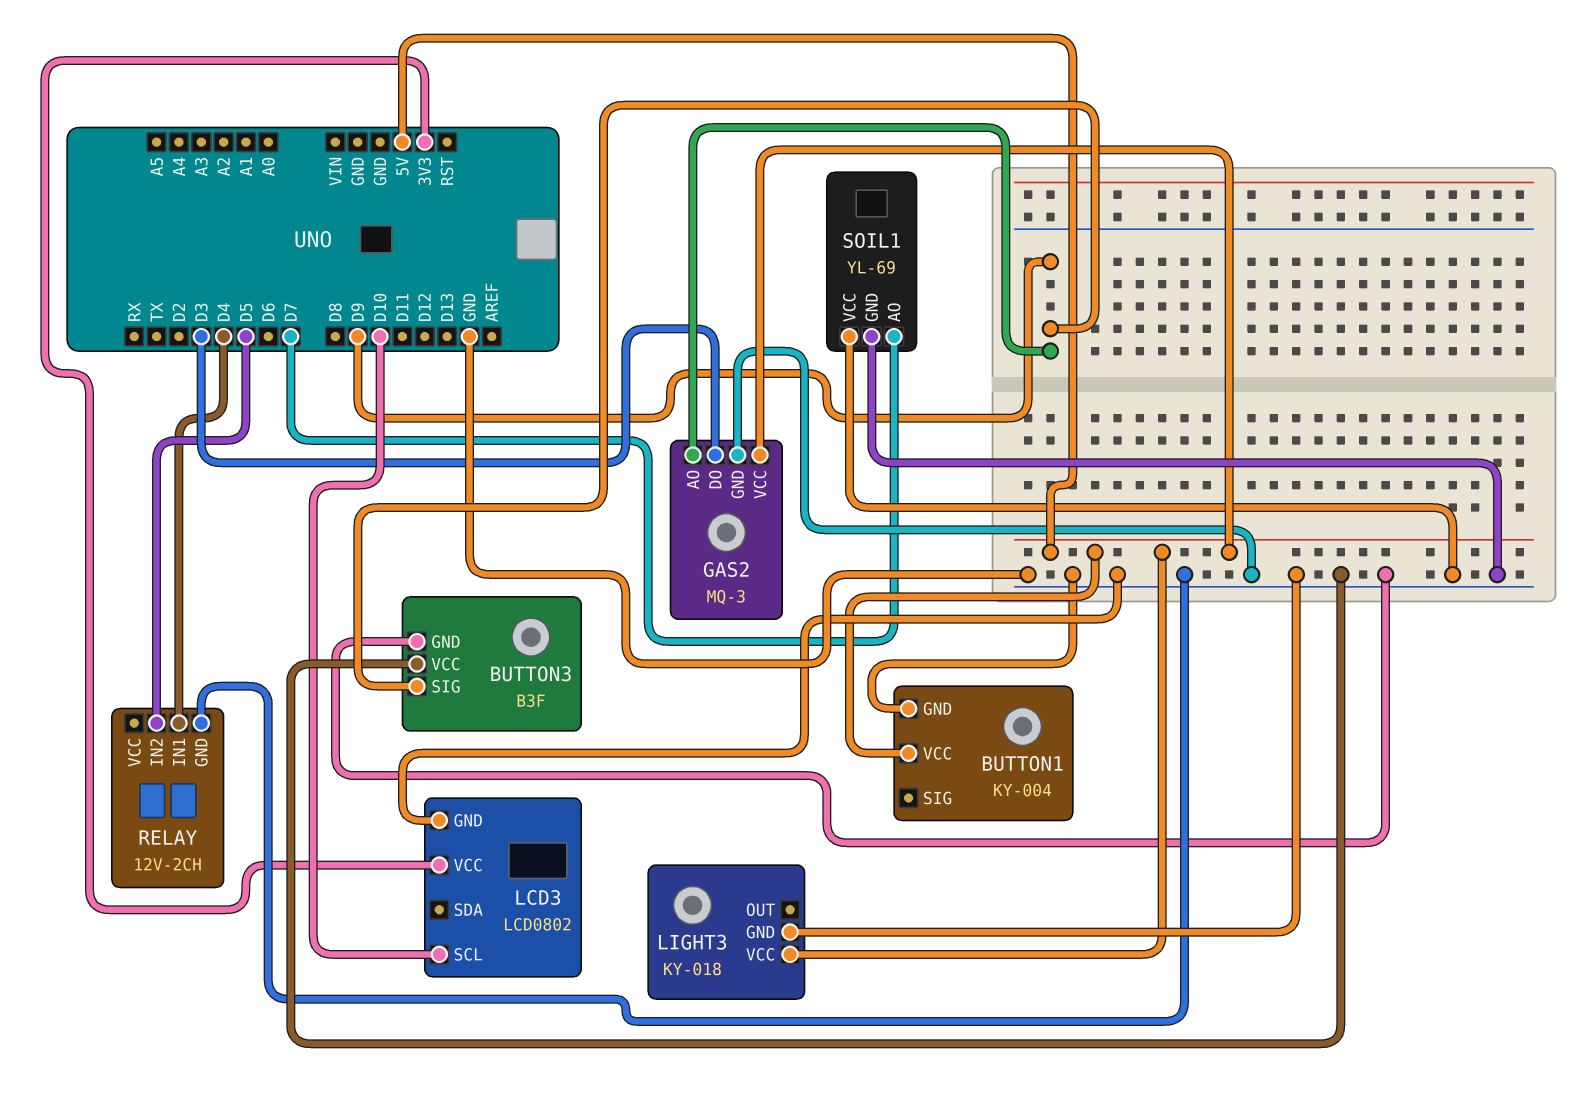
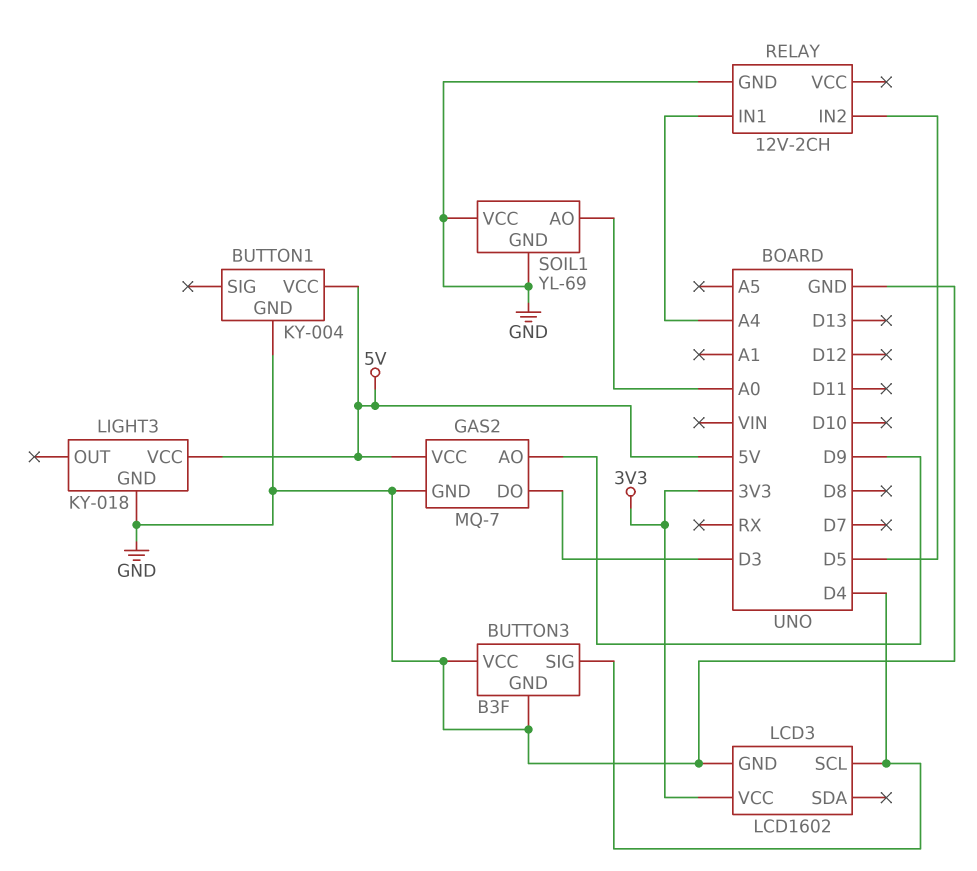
BUTTON3 pin SIG: D9 -> D4
GAS2: MQ-3 -> MQ-7
LCD3: LCD0802 -> LCD1602
LCD3 pin SCL: D10 -> D4
RELAY pin IN1: D4 -> A4
SOIL1 pin AO: D7 -> A0

